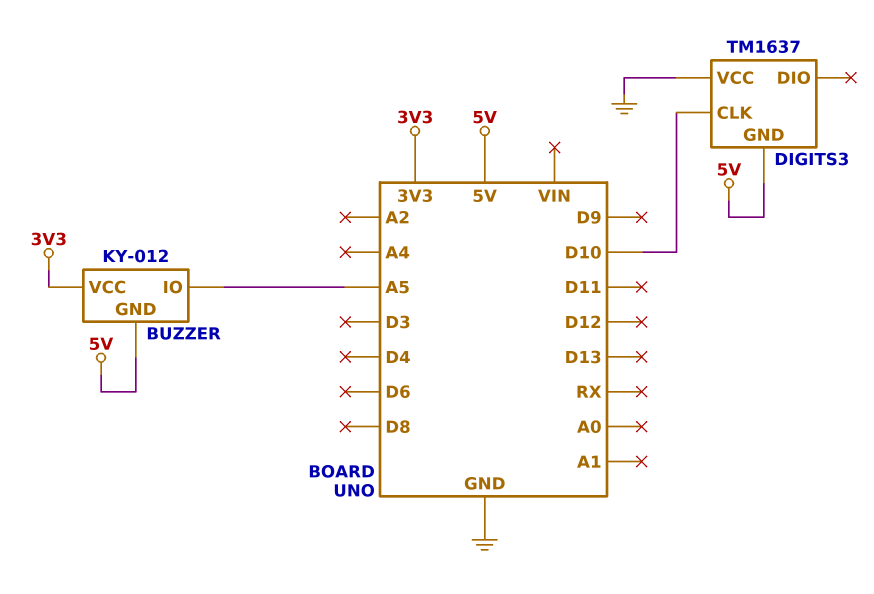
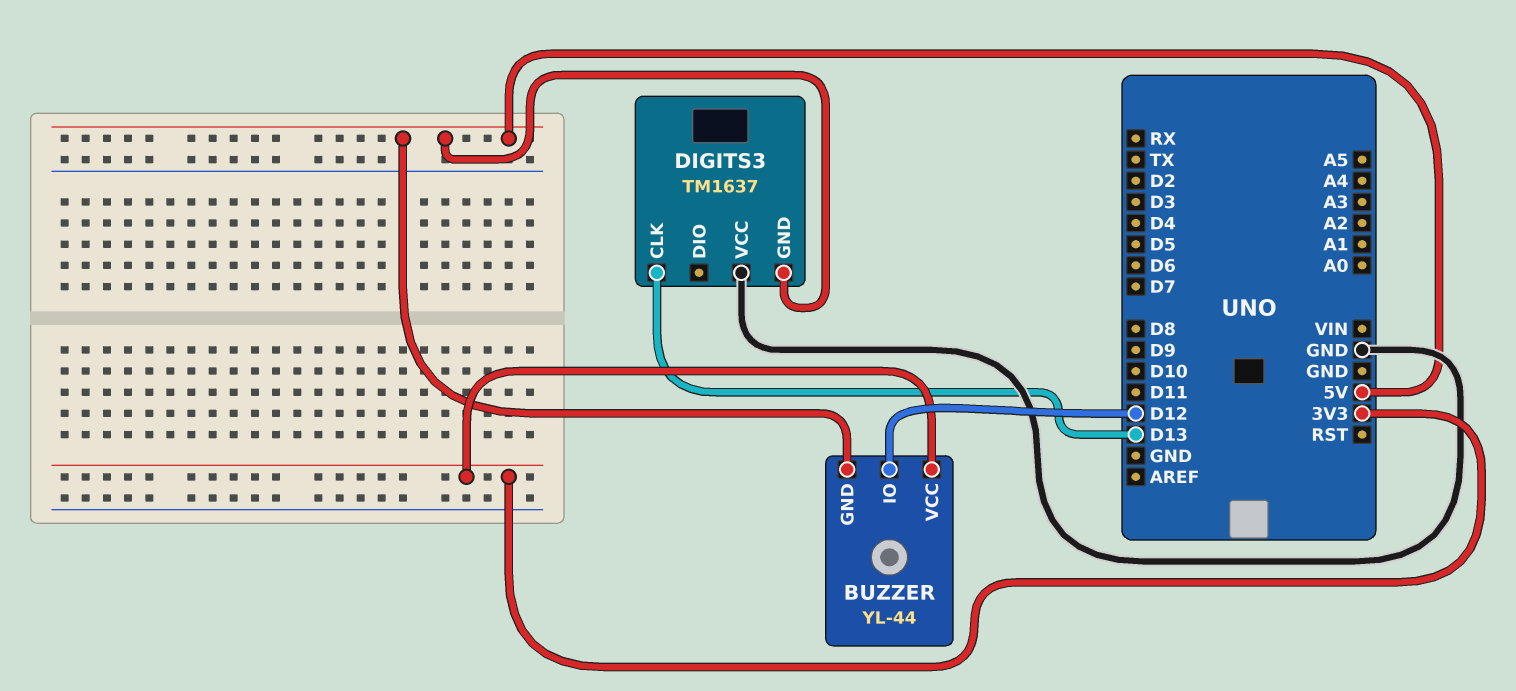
BUZZER: KY-012 -> YL-44
BUZZER pin IO: A5 -> D12
DIGITS3 pin CLK: D10 -> D13

